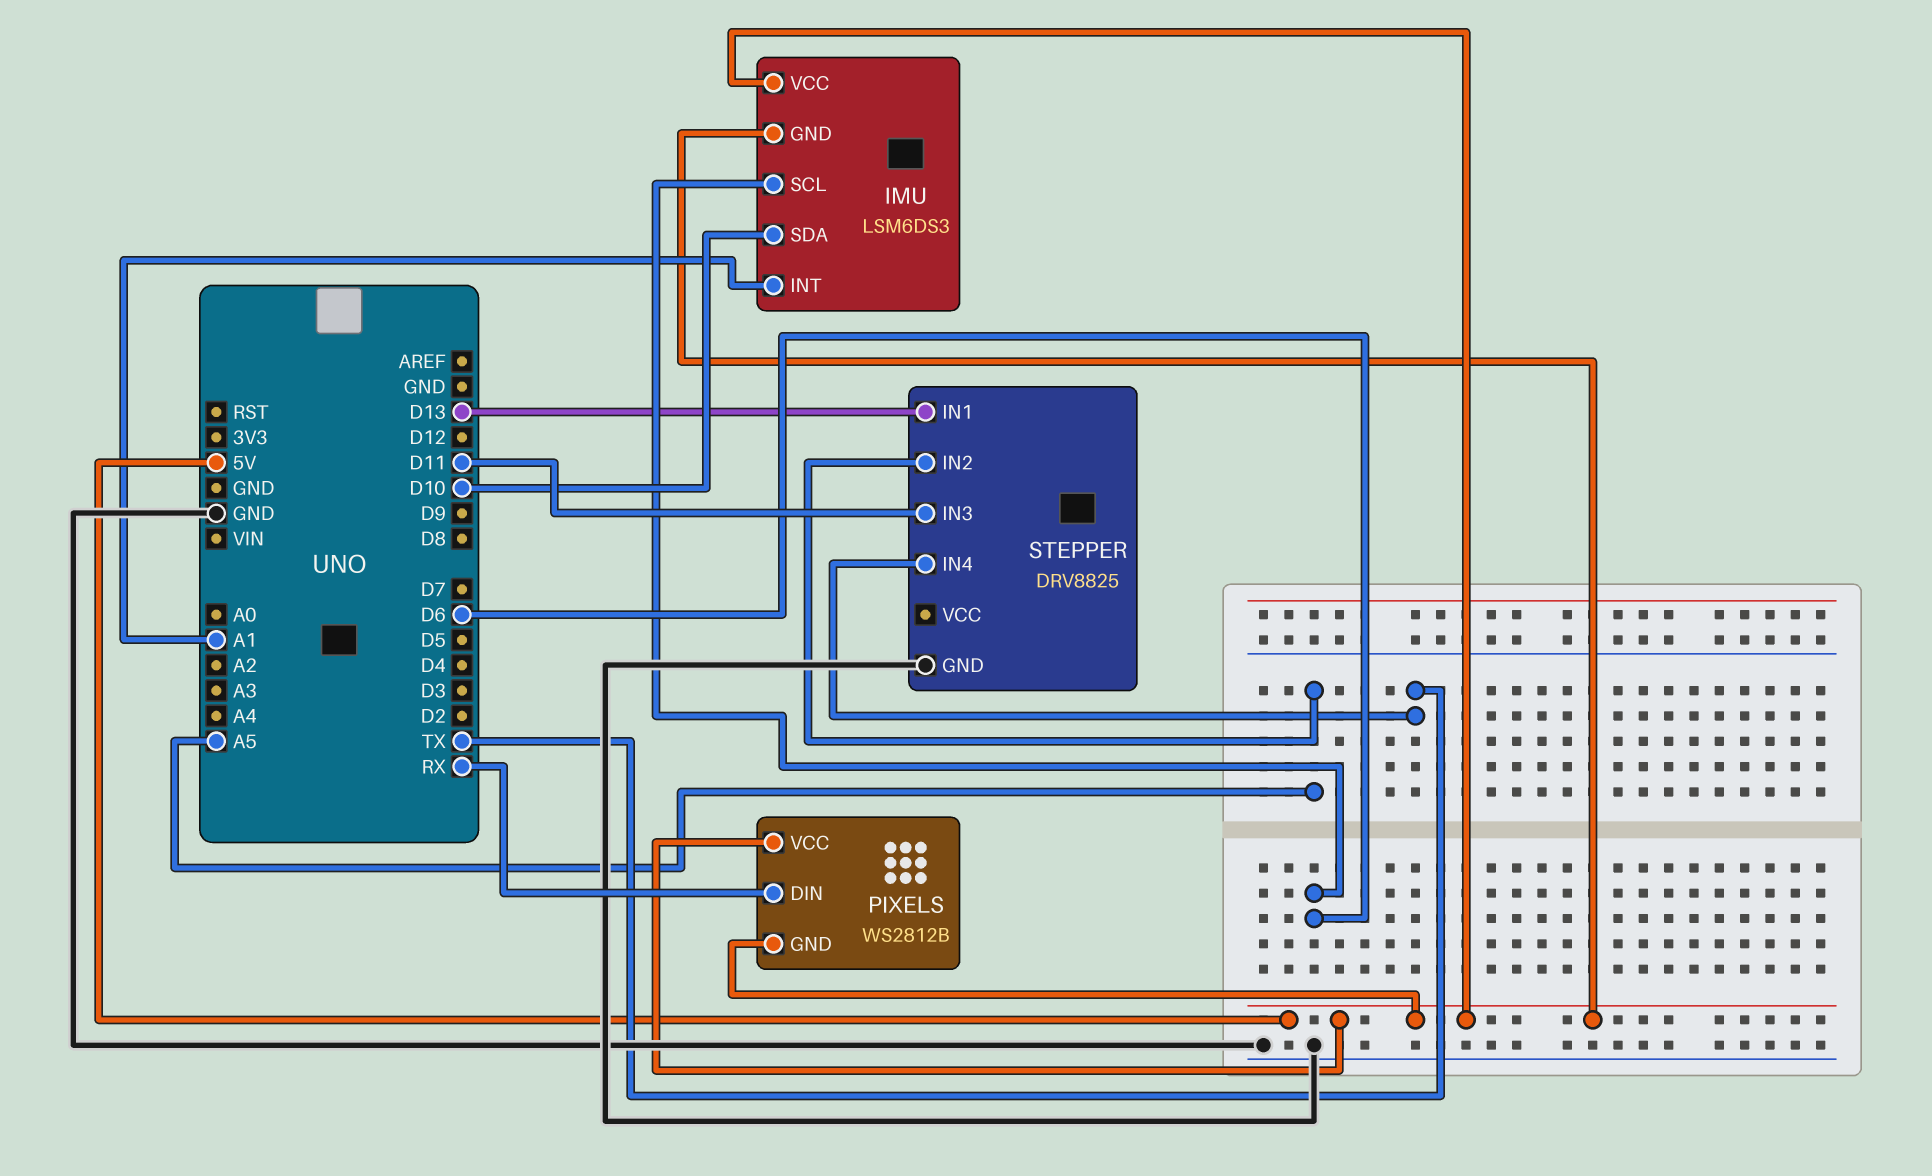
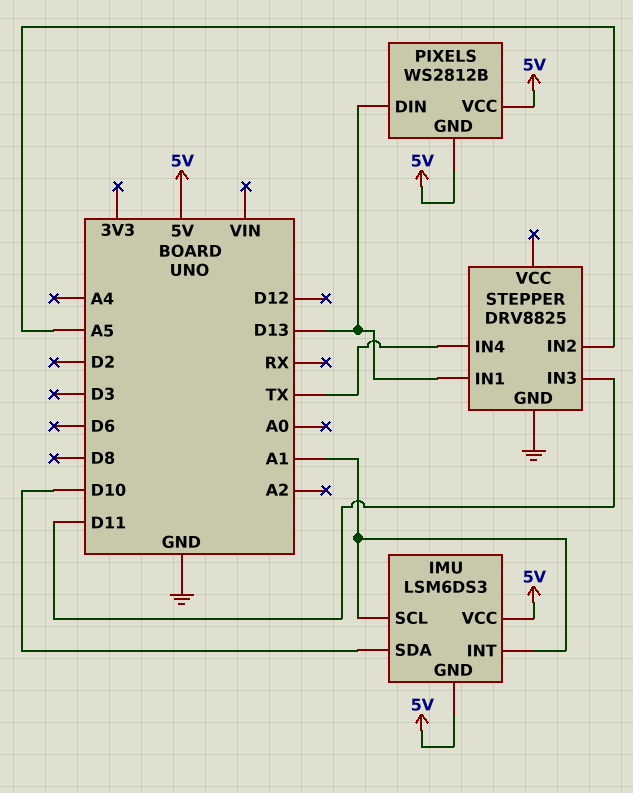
IMU pin SCL: D6 -> A1
PIXELS pin DIN: RX -> D13

